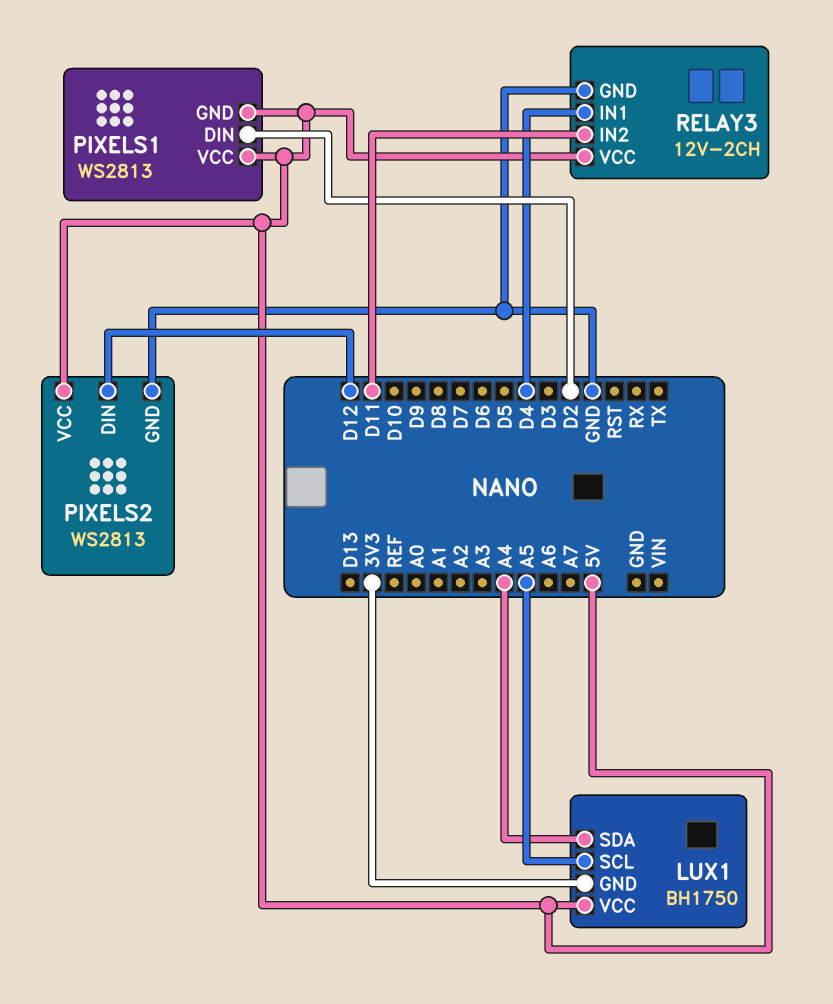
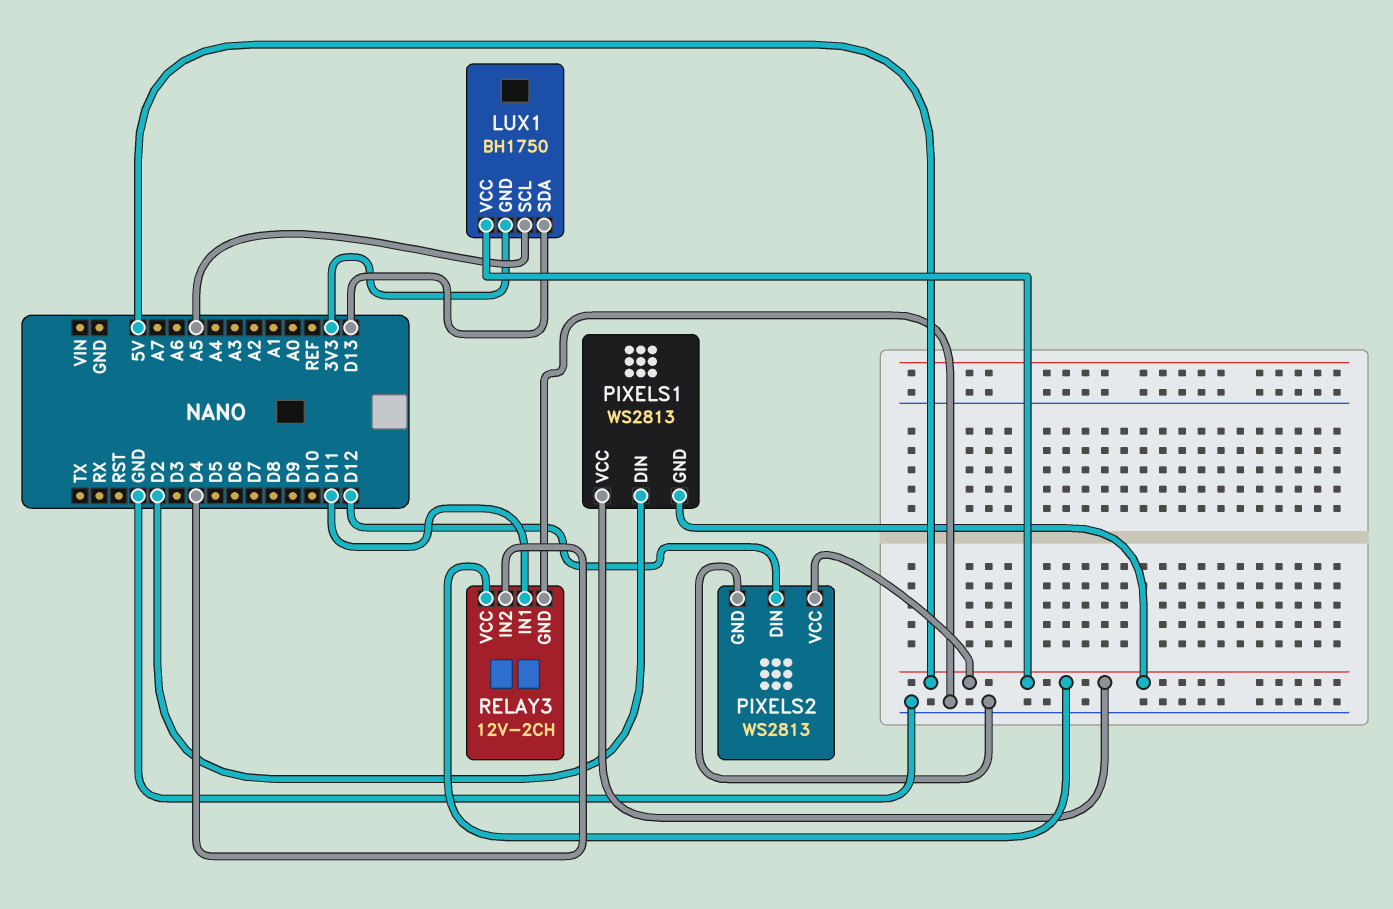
LUX1 pin SDA: A4 -> D13
RELAY3 pin IN1: D4 -> D11
RELAY3 pin IN2: D11 -> D4

